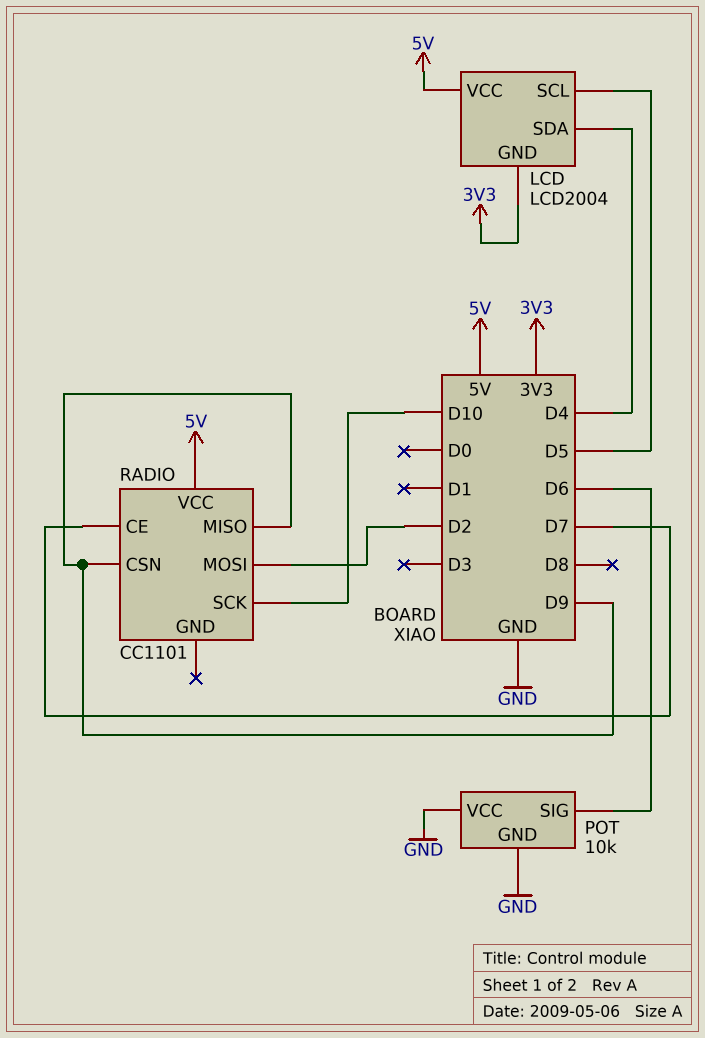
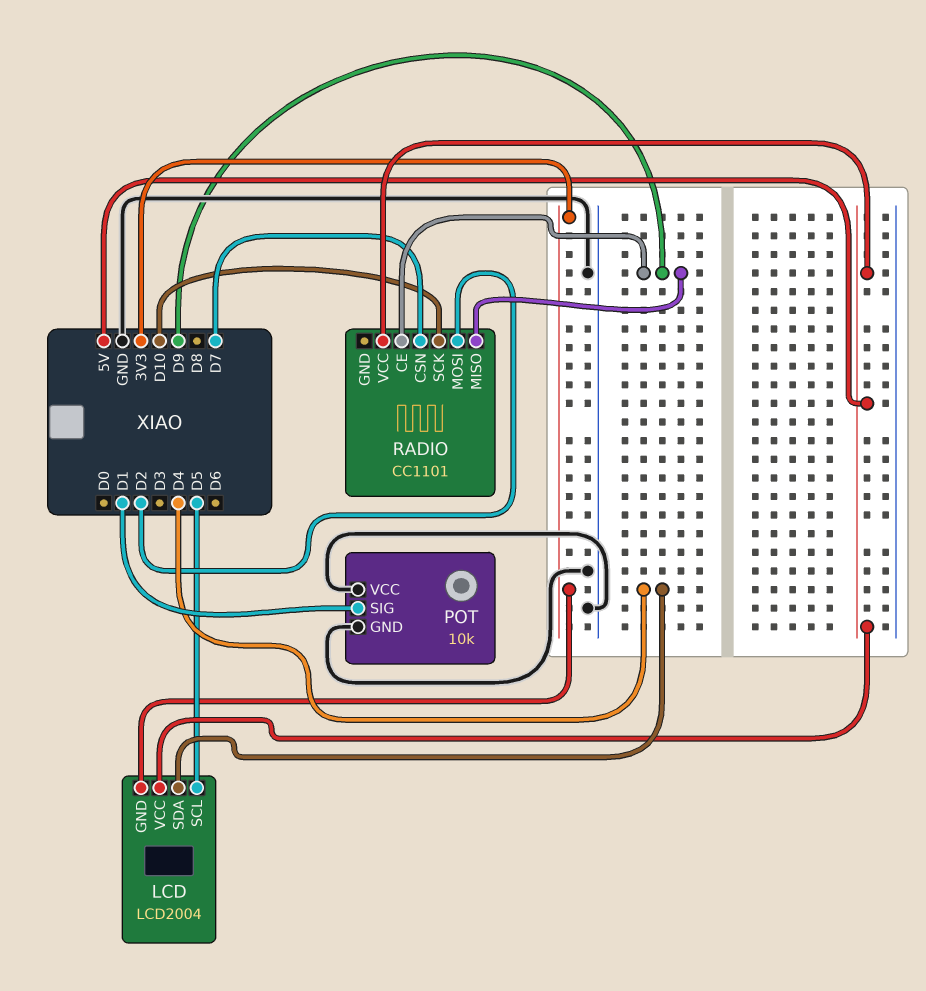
POT pin SIG: D6 -> D1
RADIO pin CE: D7 -> D9
RADIO pin CSN: D9 -> D7

